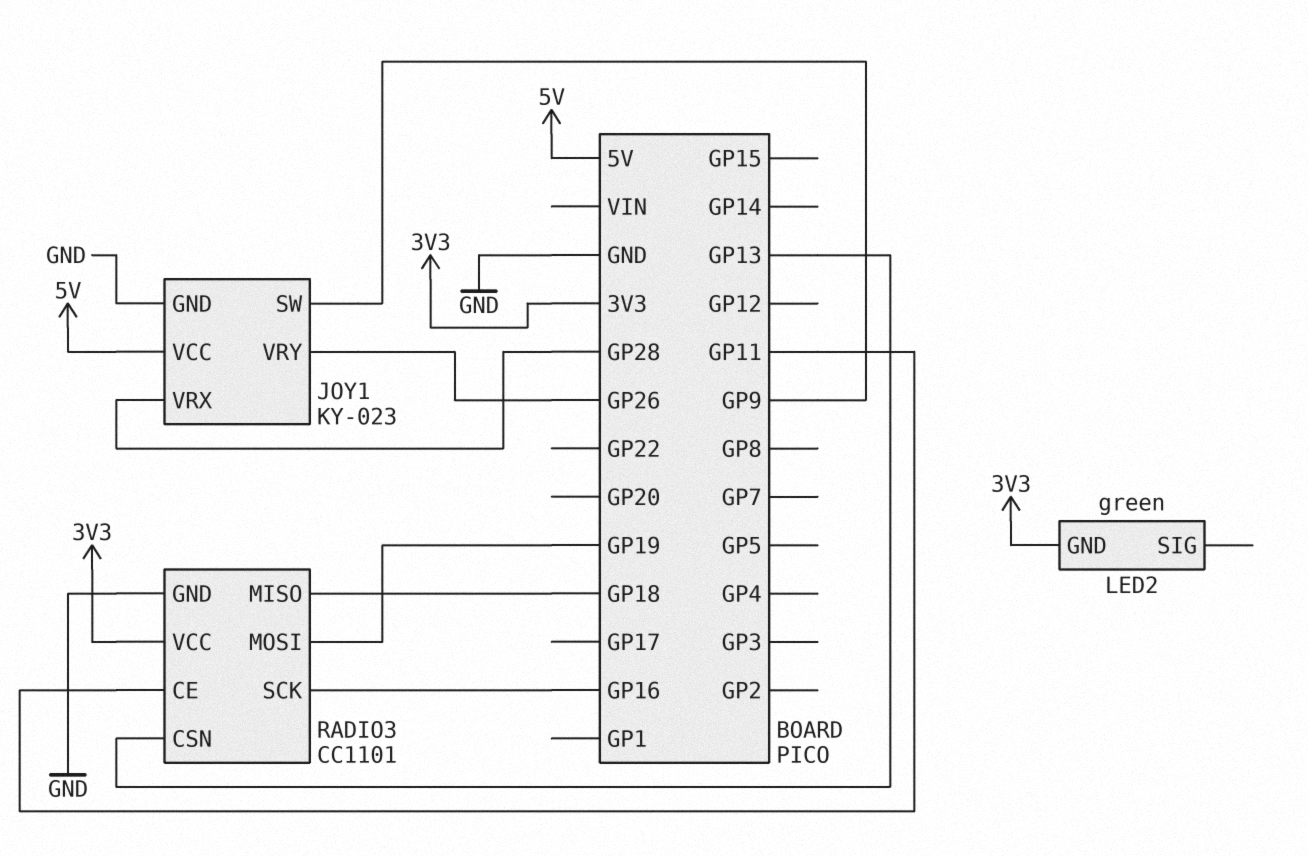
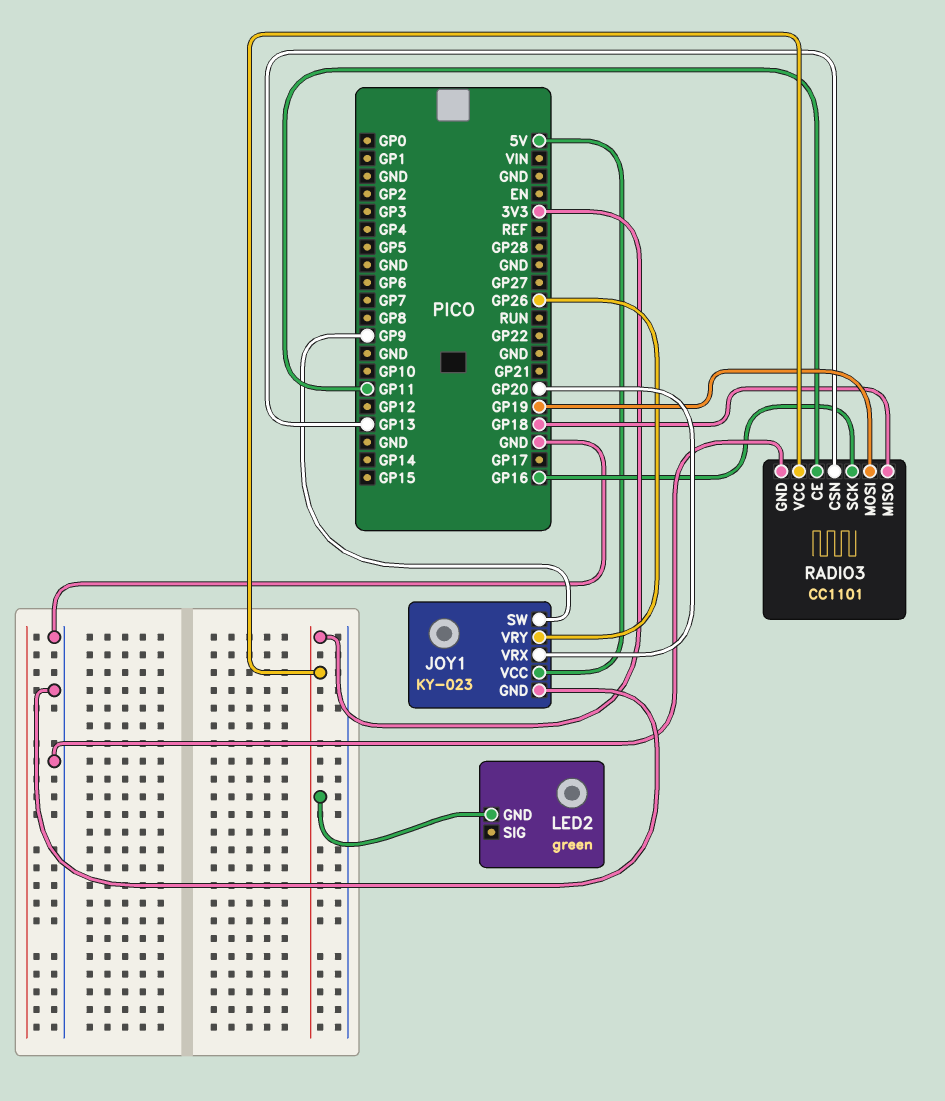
JOY1 pin VRX: GP28 -> GP20

